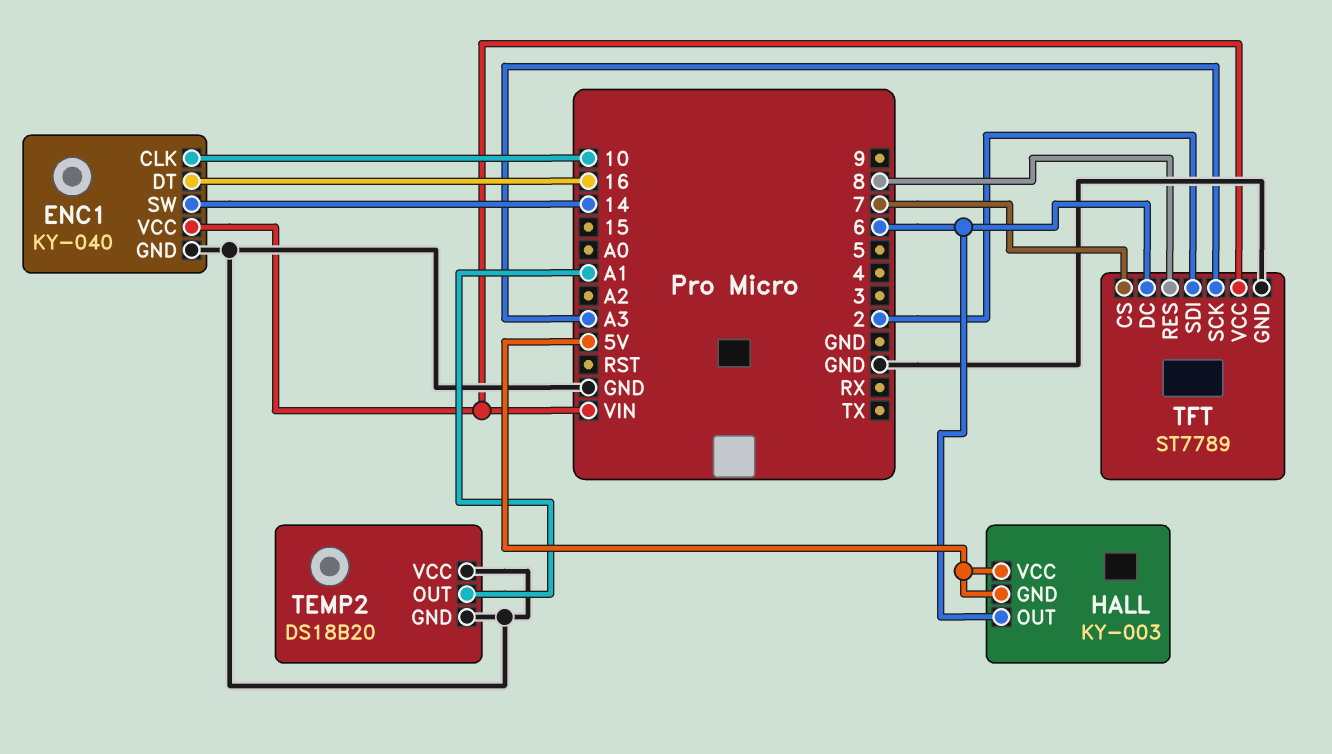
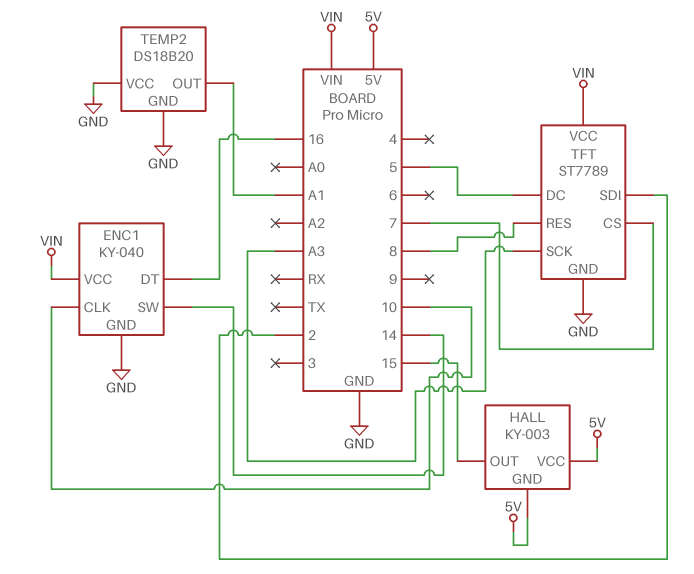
HALL pin OUT: 6 -> 15
TFT pin DC: 6 -> 5

